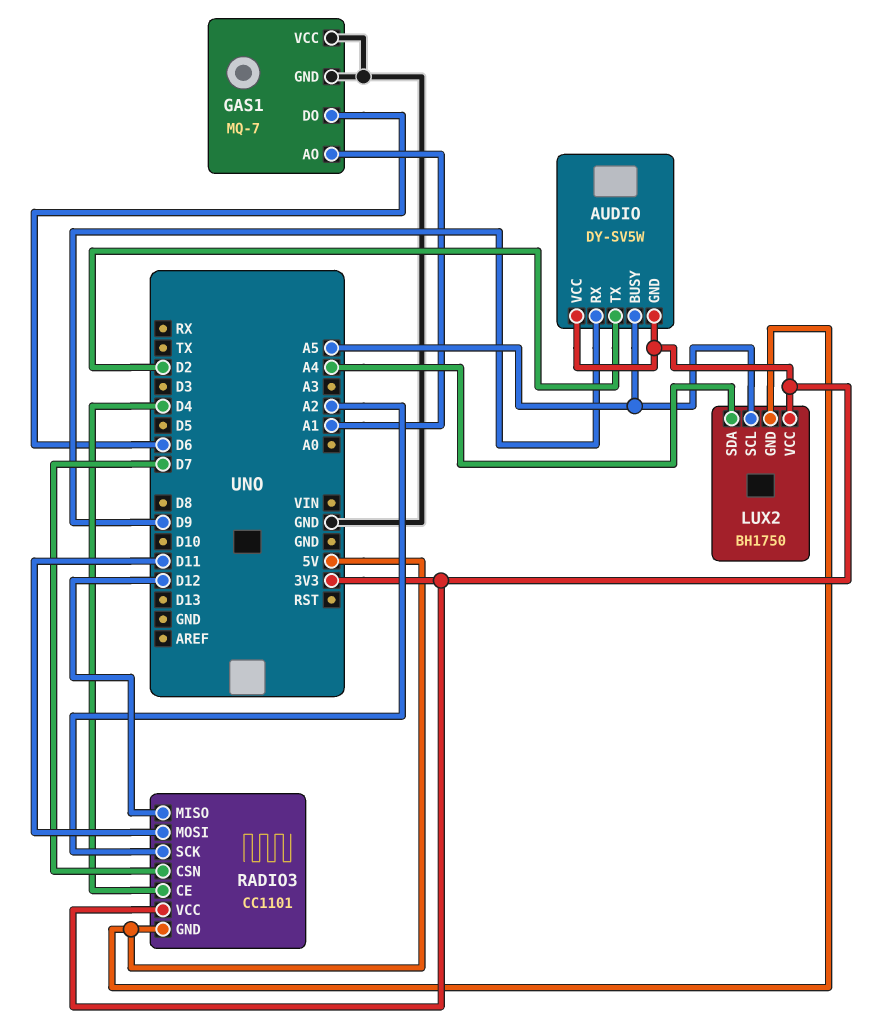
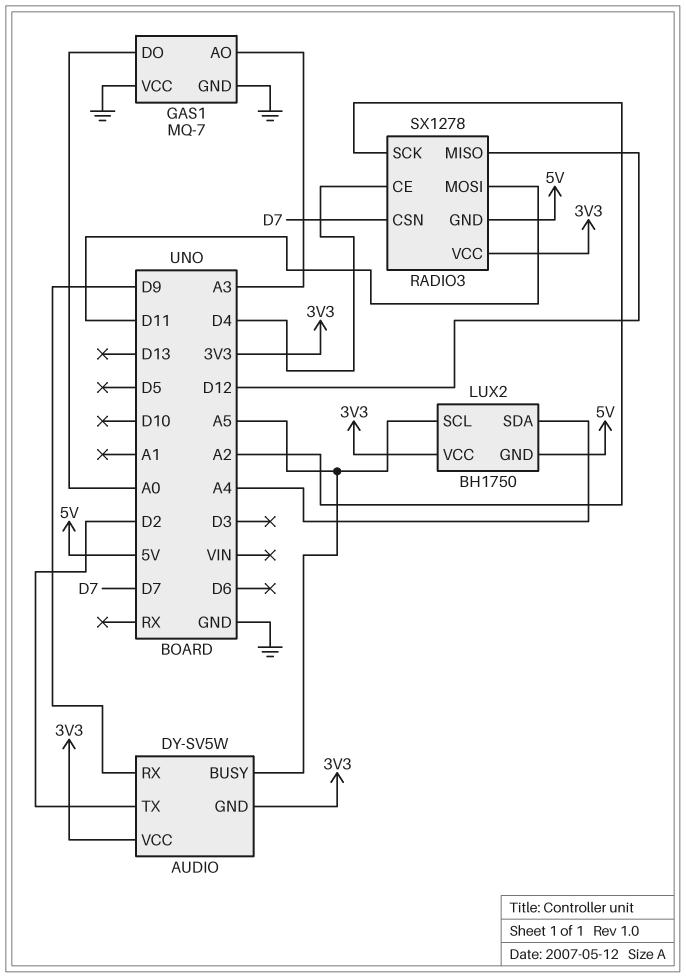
GAS1 pin AO: A1 -> A3
GAS1 pin DO: D6 -> A0
RADIO3: CC1101 -> SX1278

